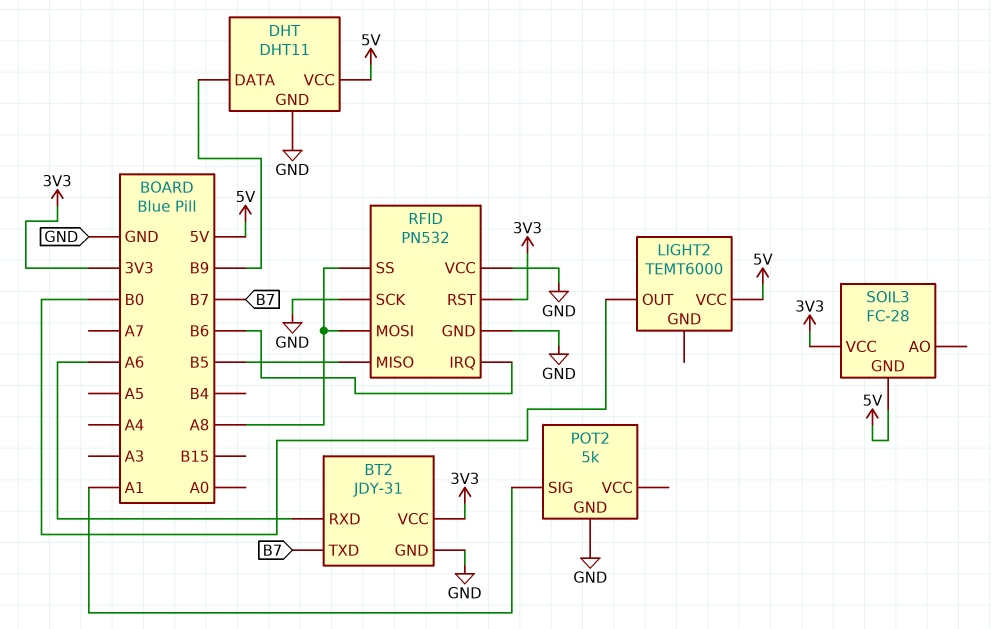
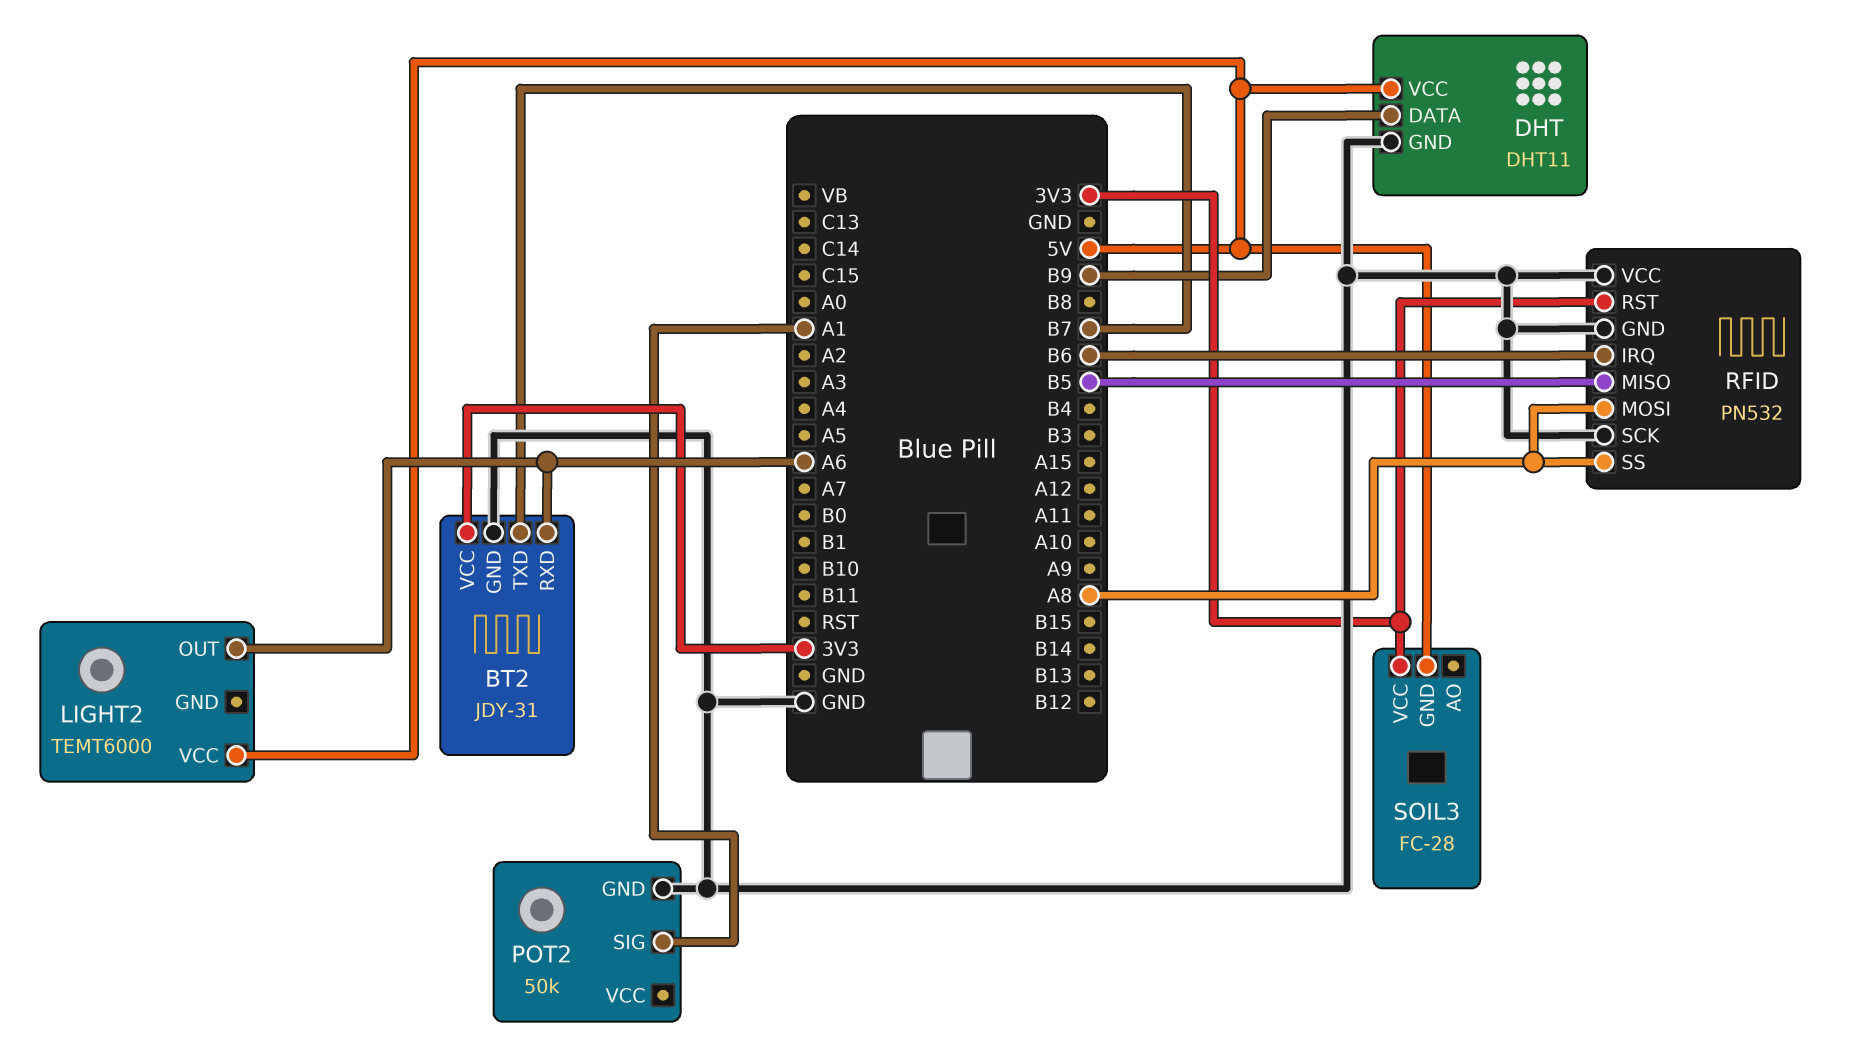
LIGHT2 pin OUT: B0 -> A6
POT2: 5k -> 50k

